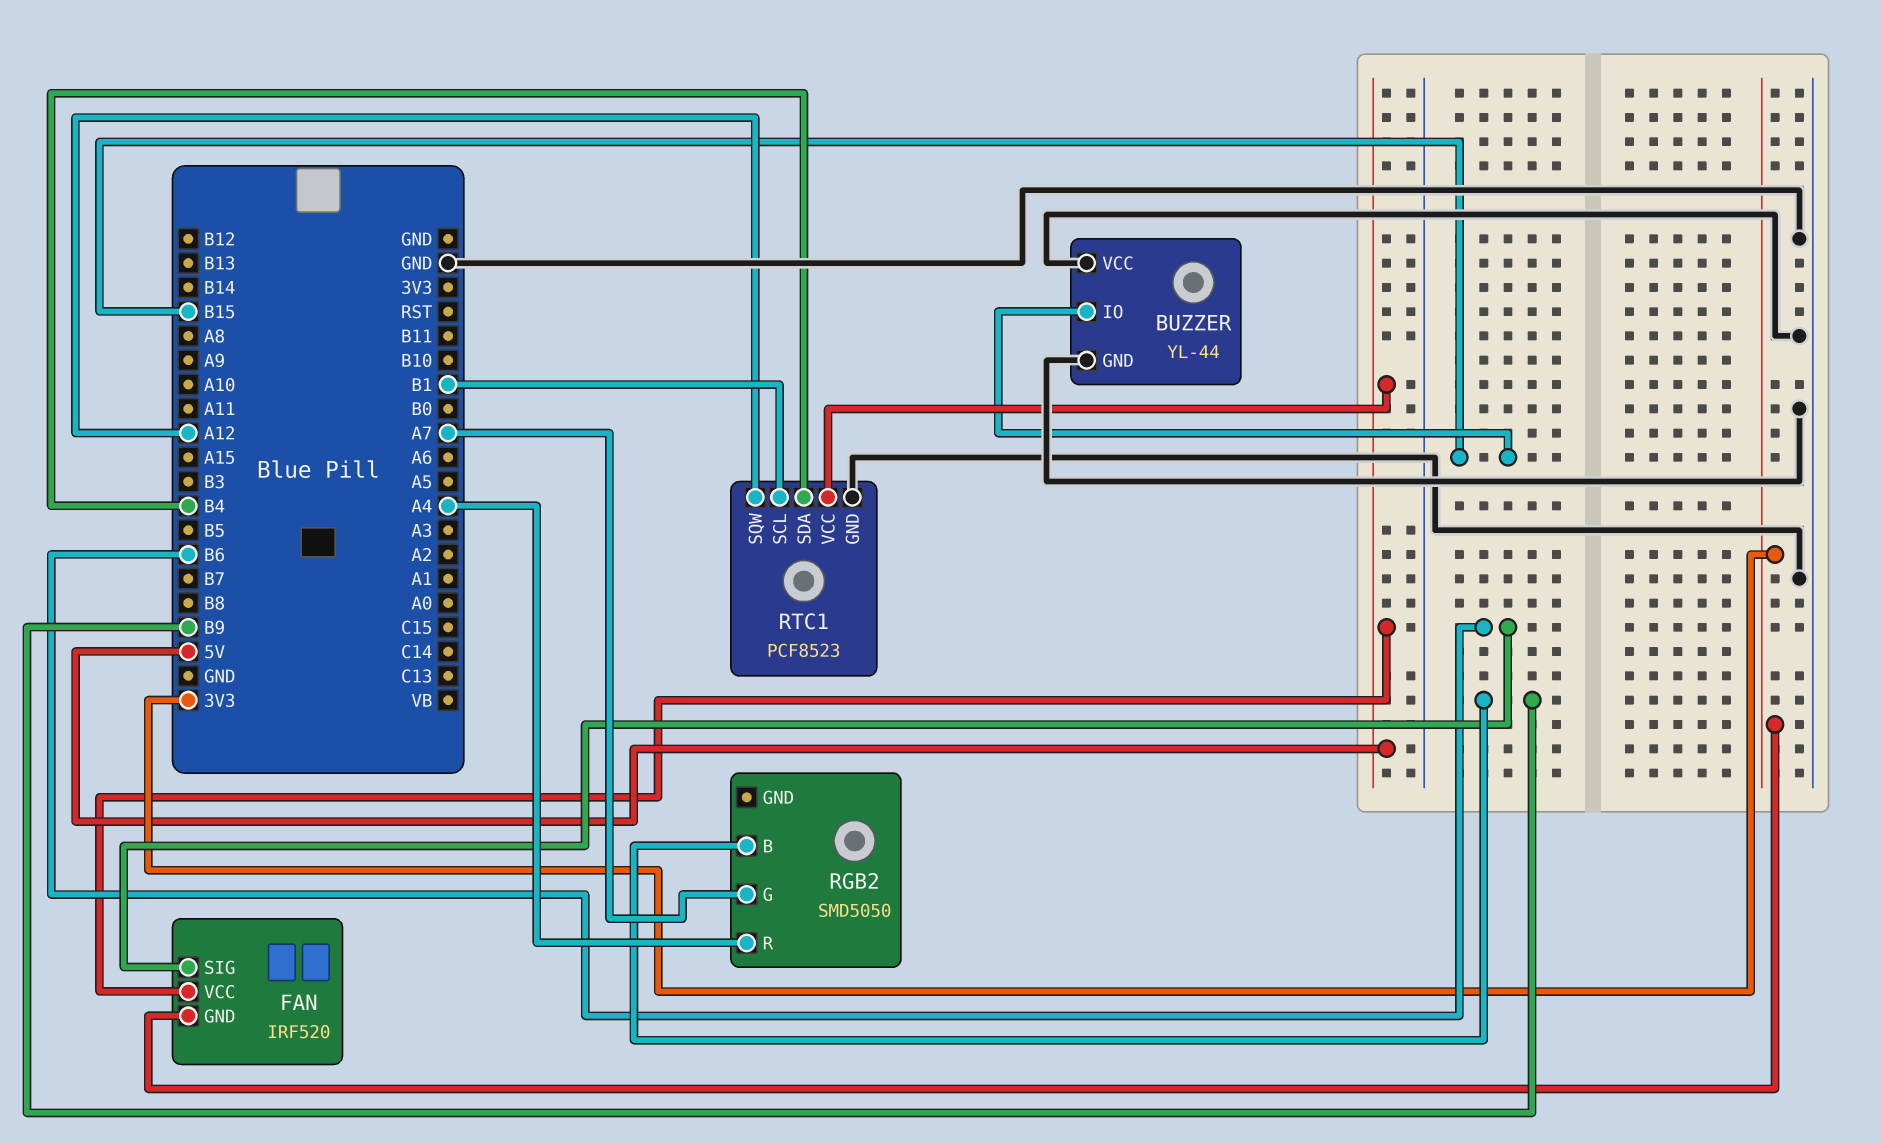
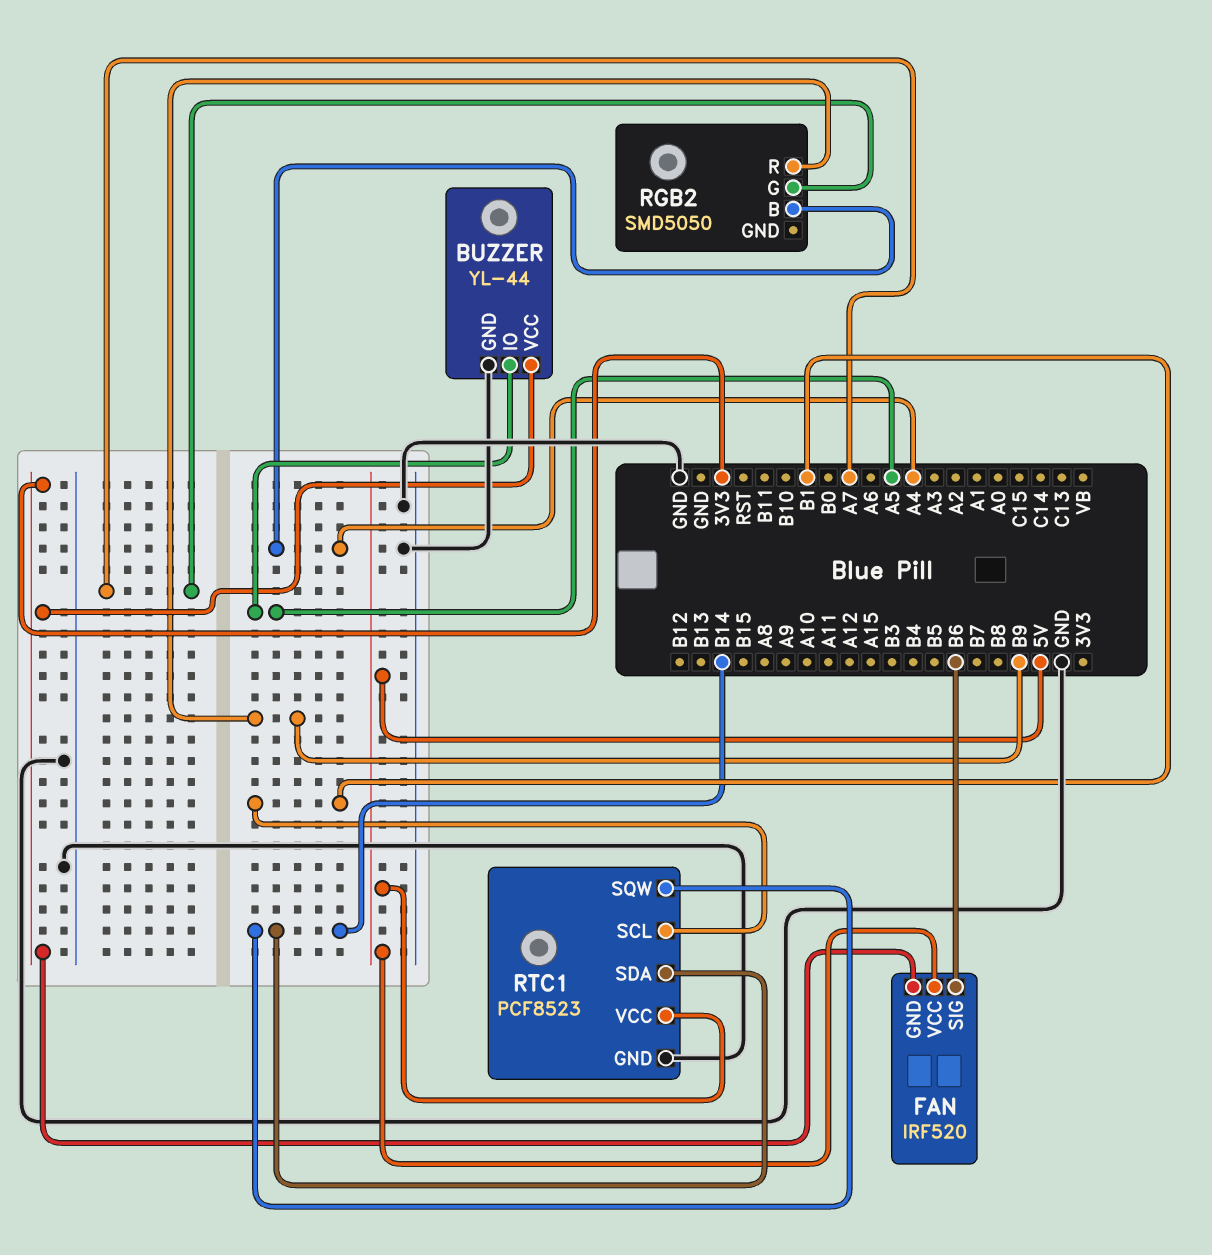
BUZZER pin IO: B15 -> A5
BUZZER pin VCC: GND -> 3V3
RGB2 pin B: B9 -> A4
RGB2 pin R: A4 -> B9
RTC1 pin SDA: B4 -> B14
RTC1 pin SQW: A12 -> B14

